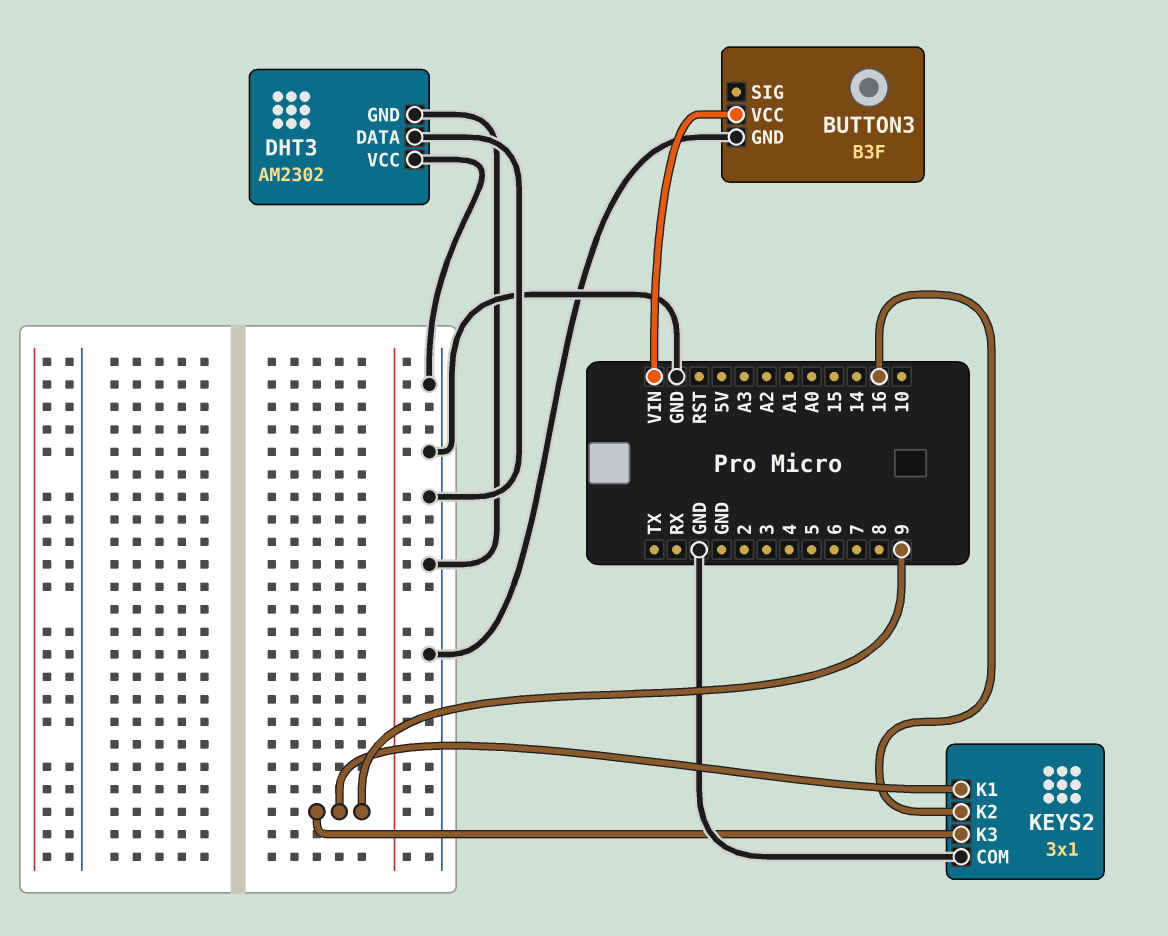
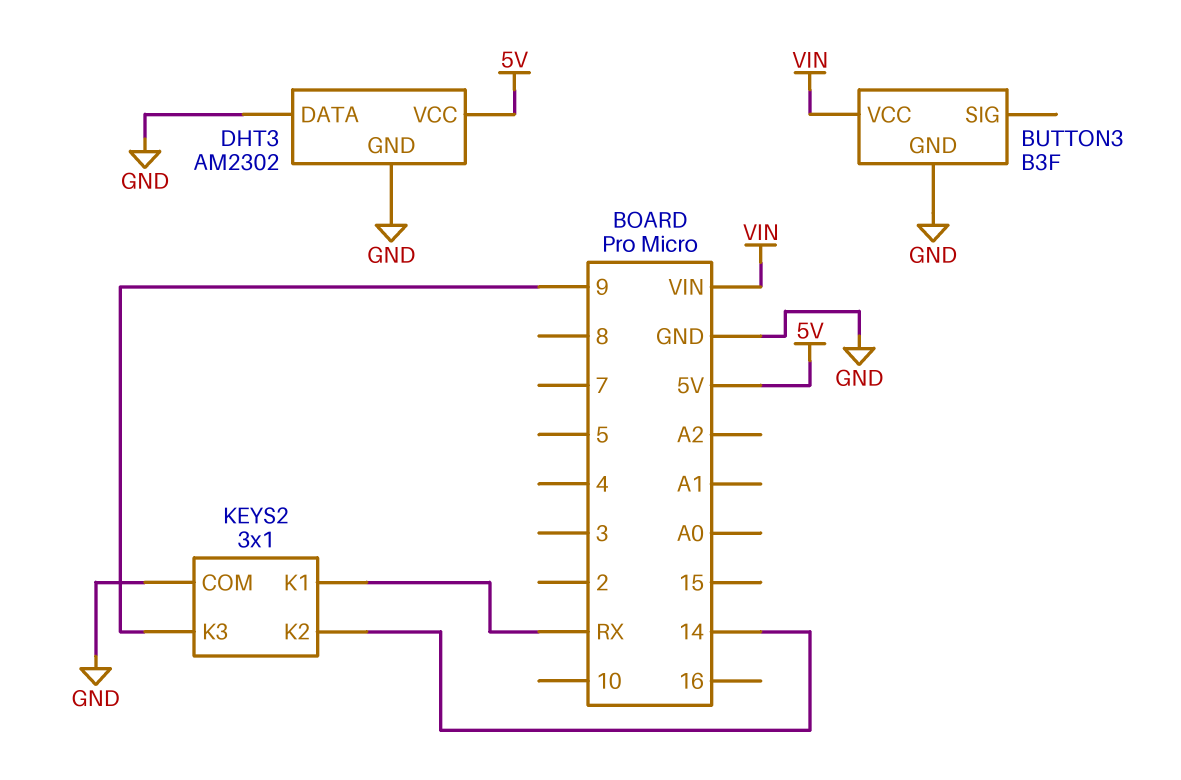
DHT3 pin VCC: GND -> 5V
KEYS2 pin K1: 9 -> RX
KEYS2 pin K2: 16 -> 14

